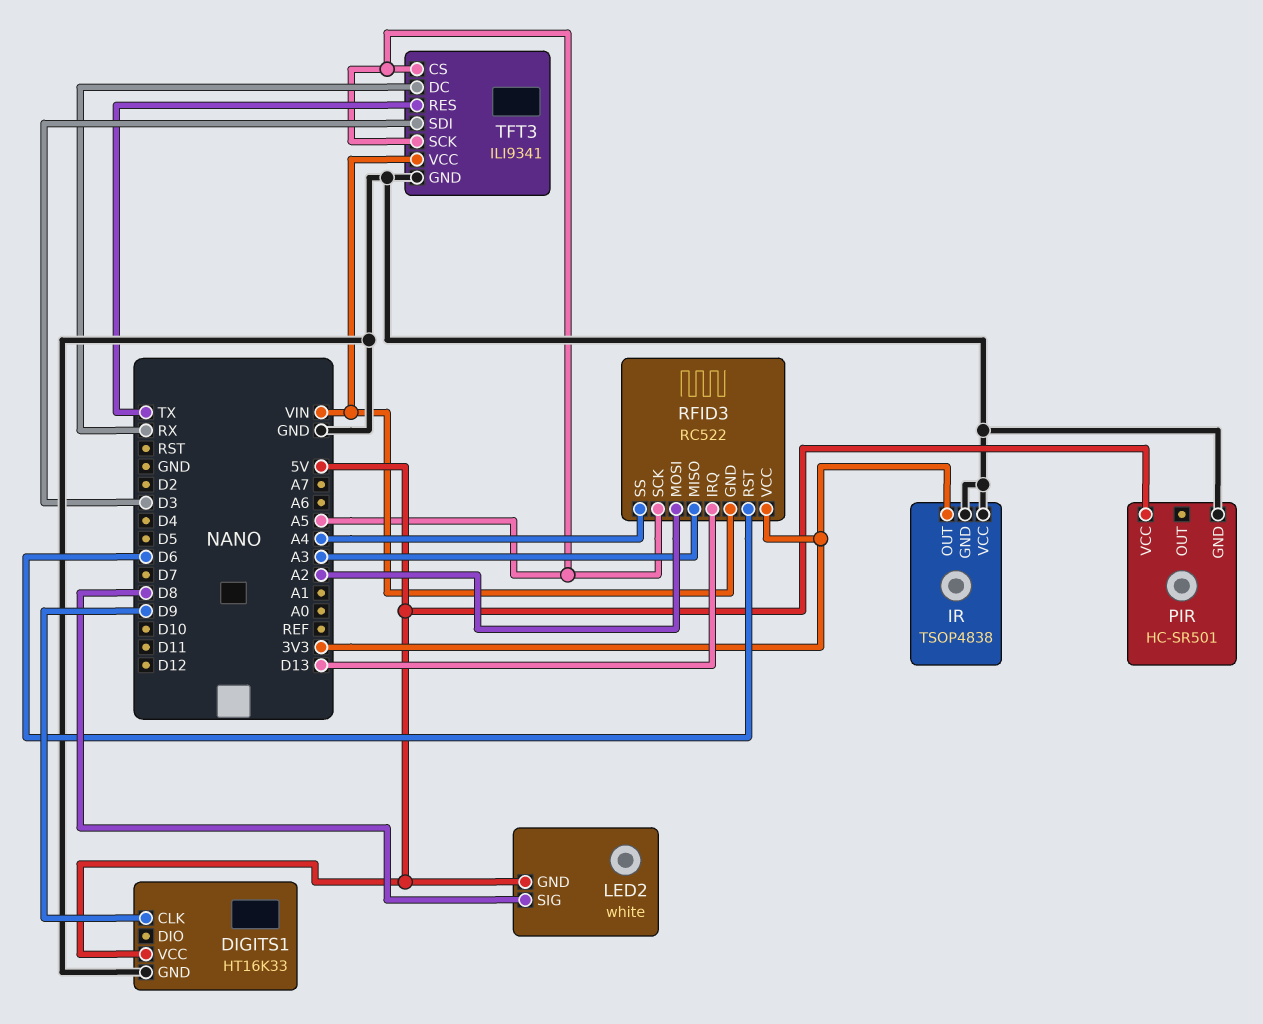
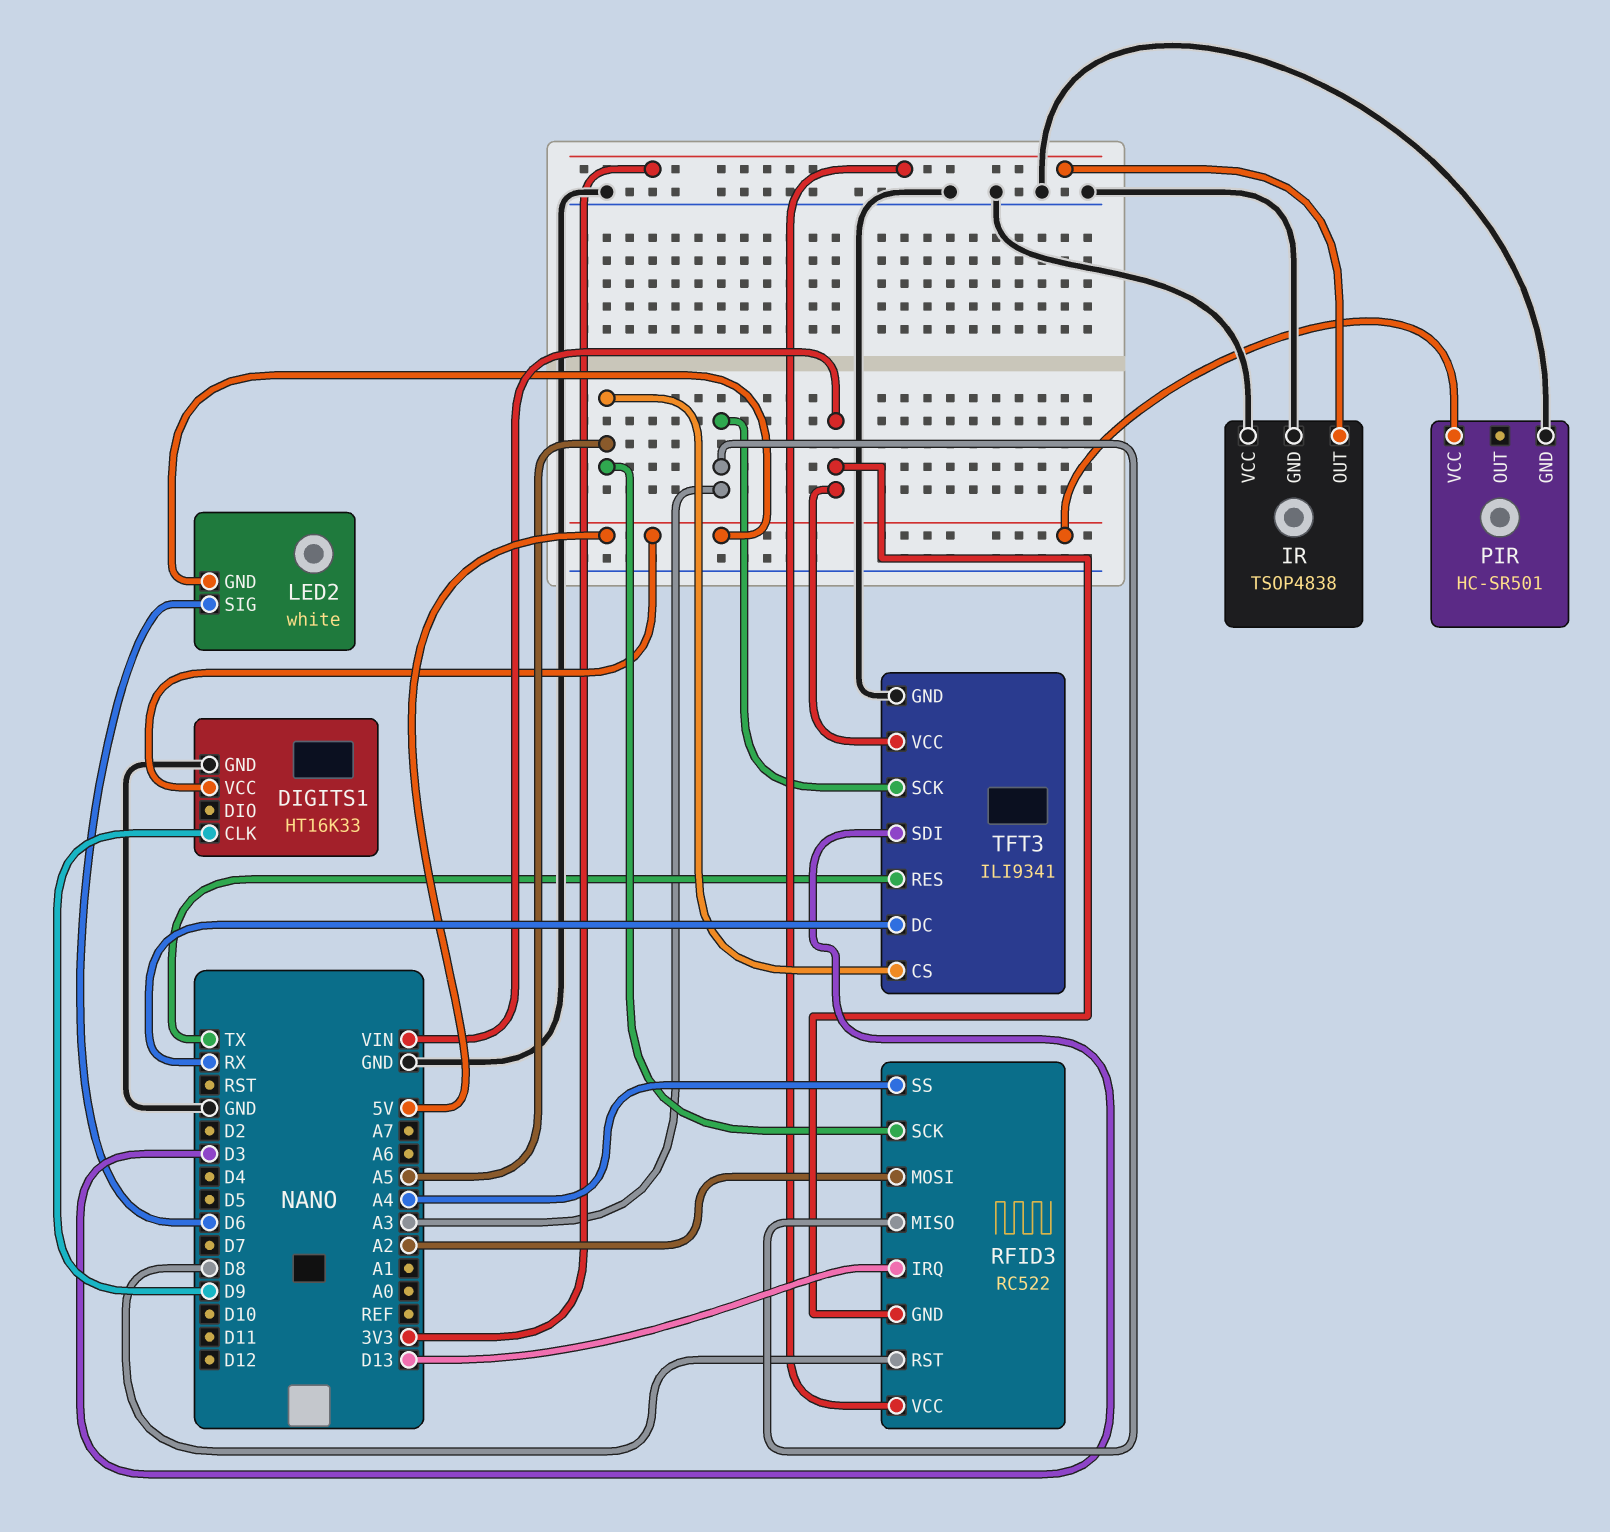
LED2 pin SIG: D8 -> D6
RFID3 pin RST: D6 -> D8
TFT3 pin SCK: A5 -> A3

